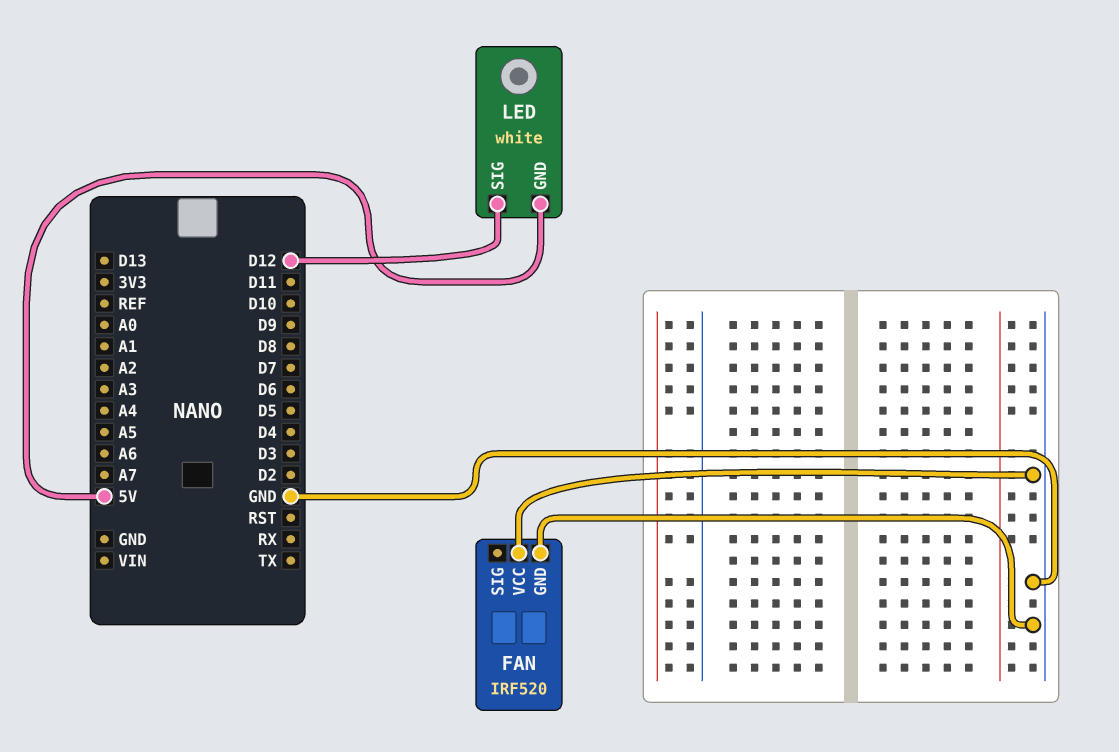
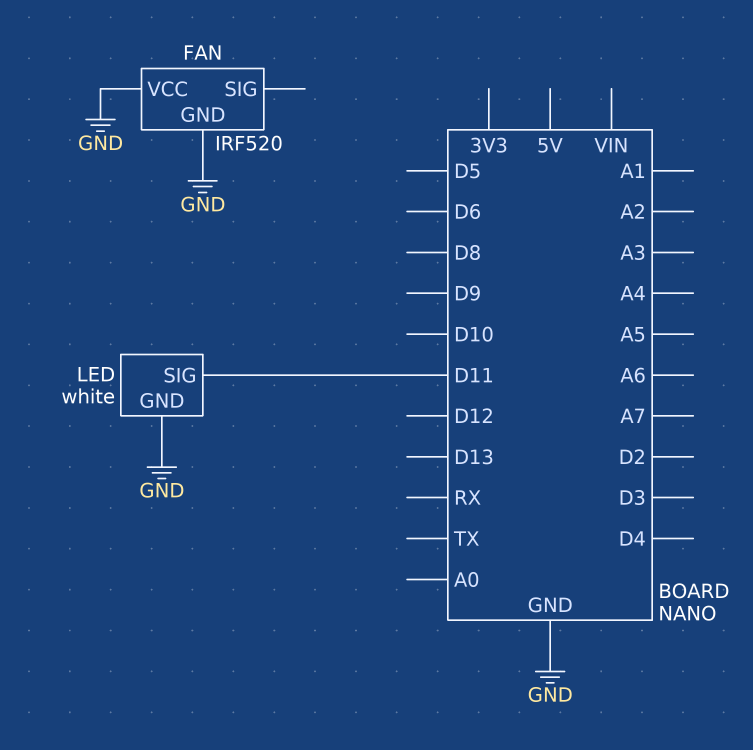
LED pin GND: 5V -> GND
LED pin SIG: D12 -> D11

